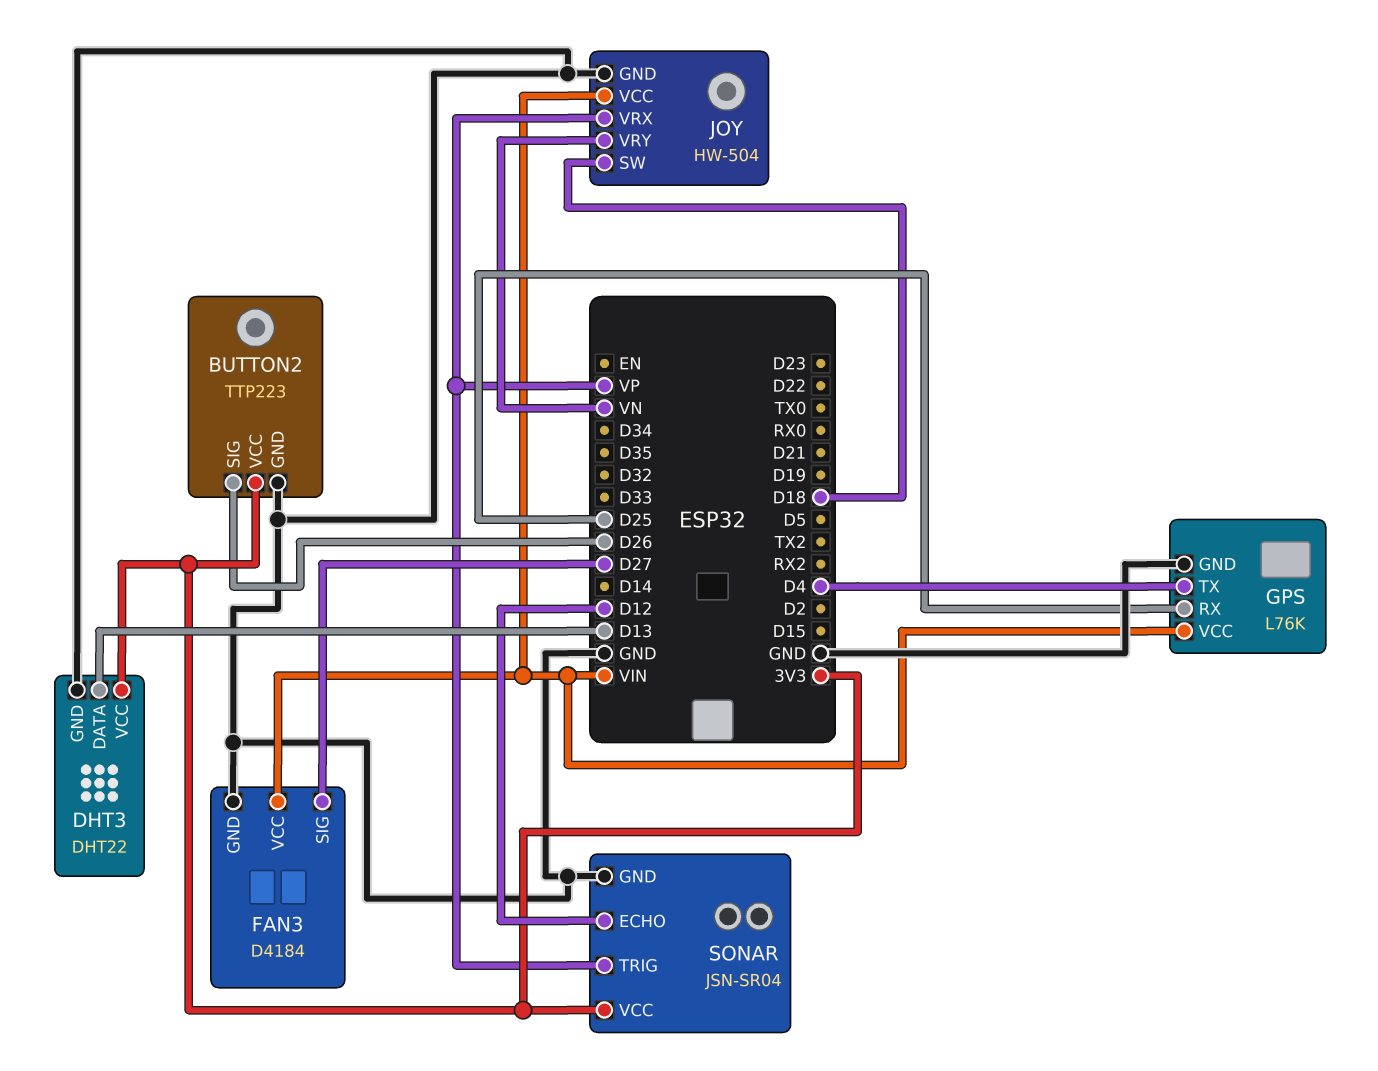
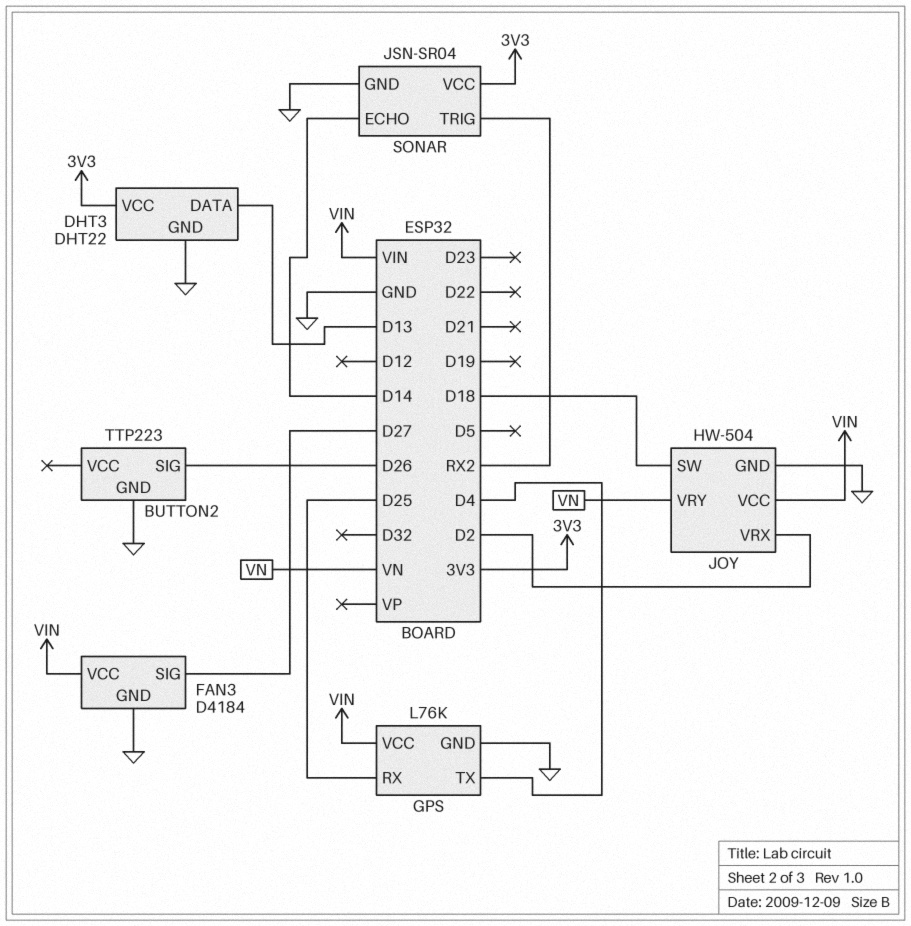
BUTTON2 pin VCC: 3V3 -> none
JOY pin VRX: VP -> D2
SONAR pin ECHO: D12 -> D14
SONAR pin TRIG: VP -> RX2

